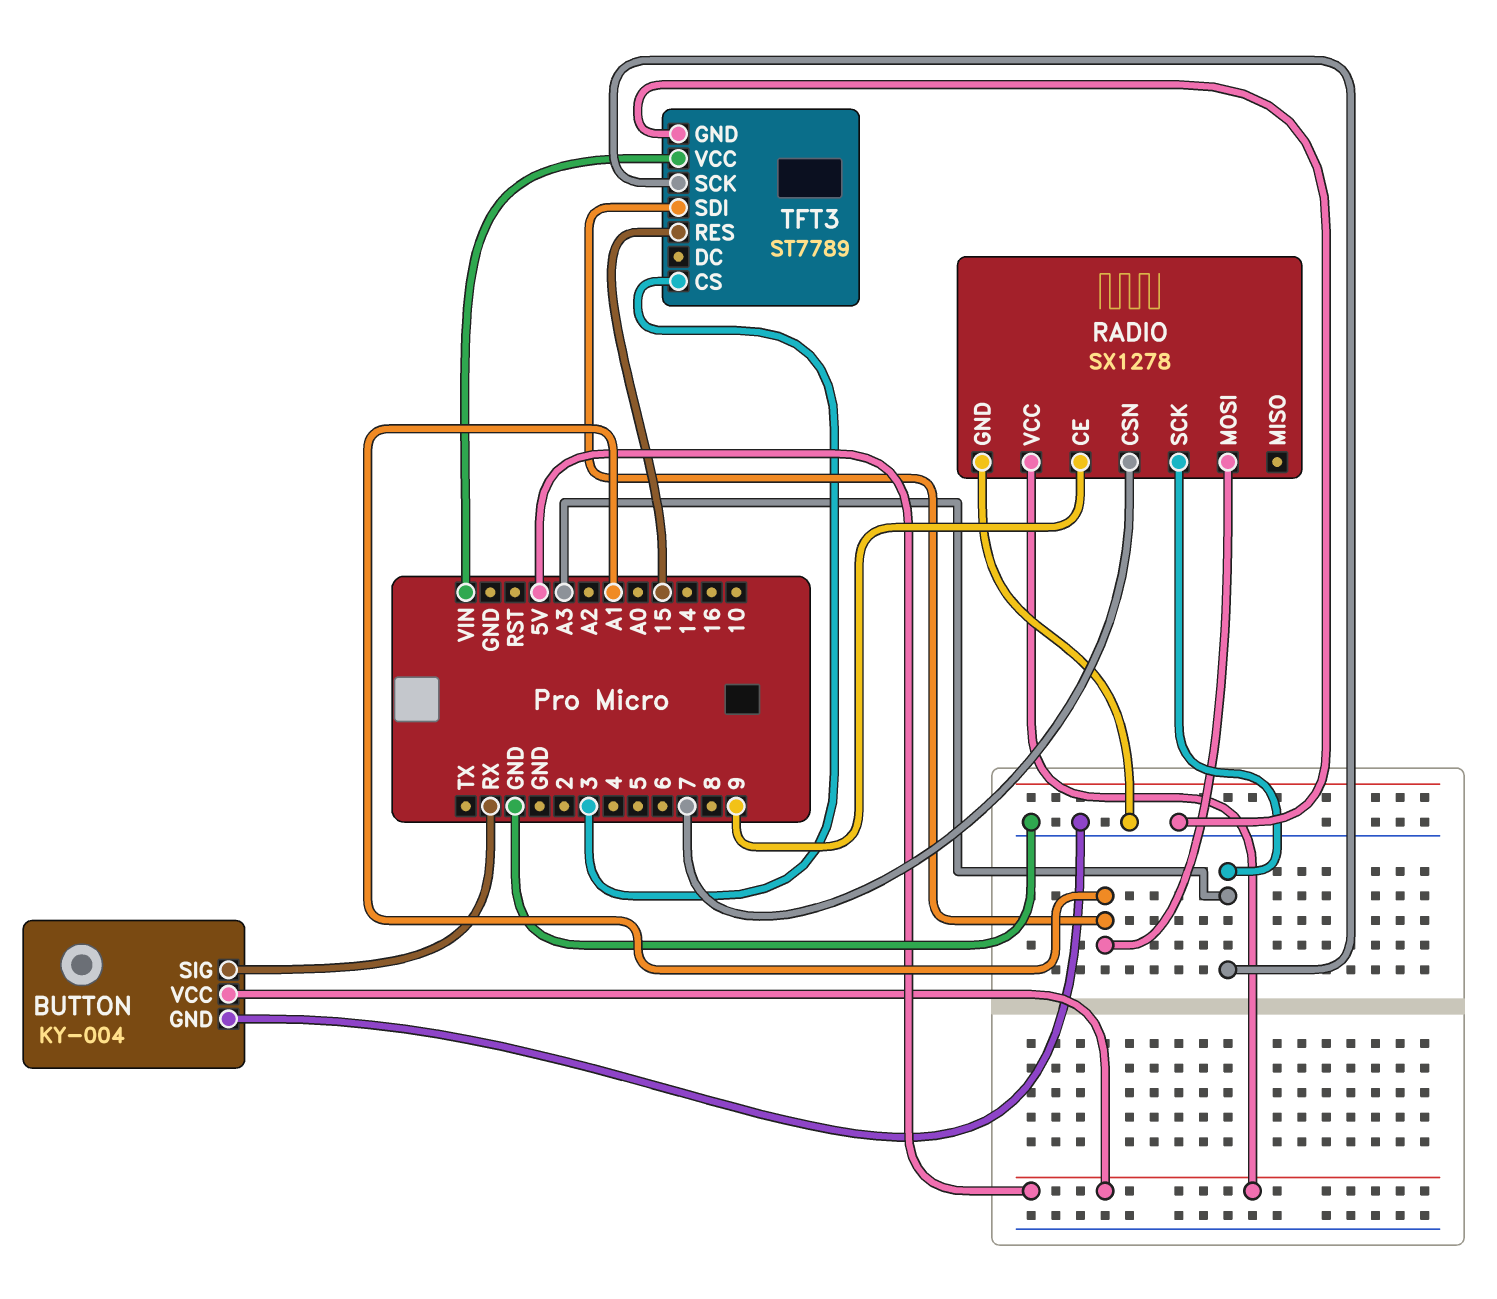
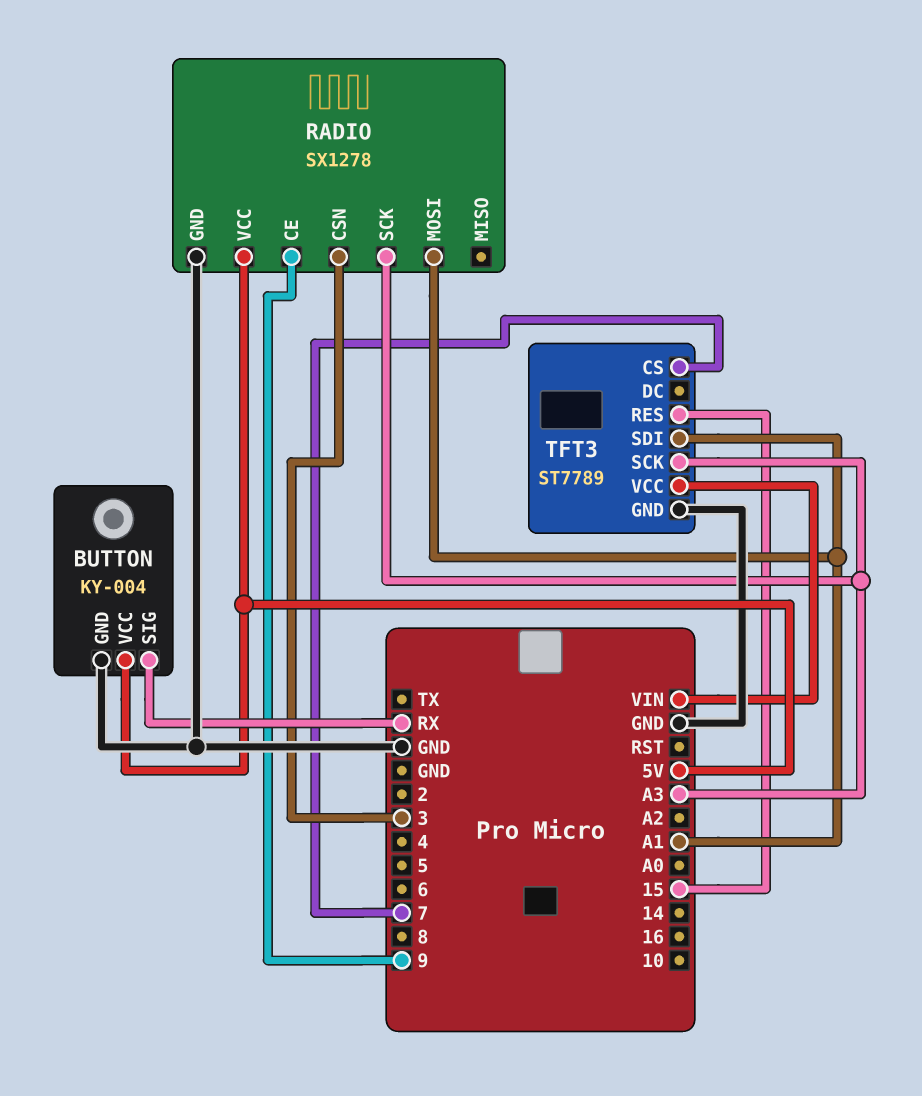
RADIO pin CSN: 7 -> 3
TFT3 pin CS: 3 -> 7

